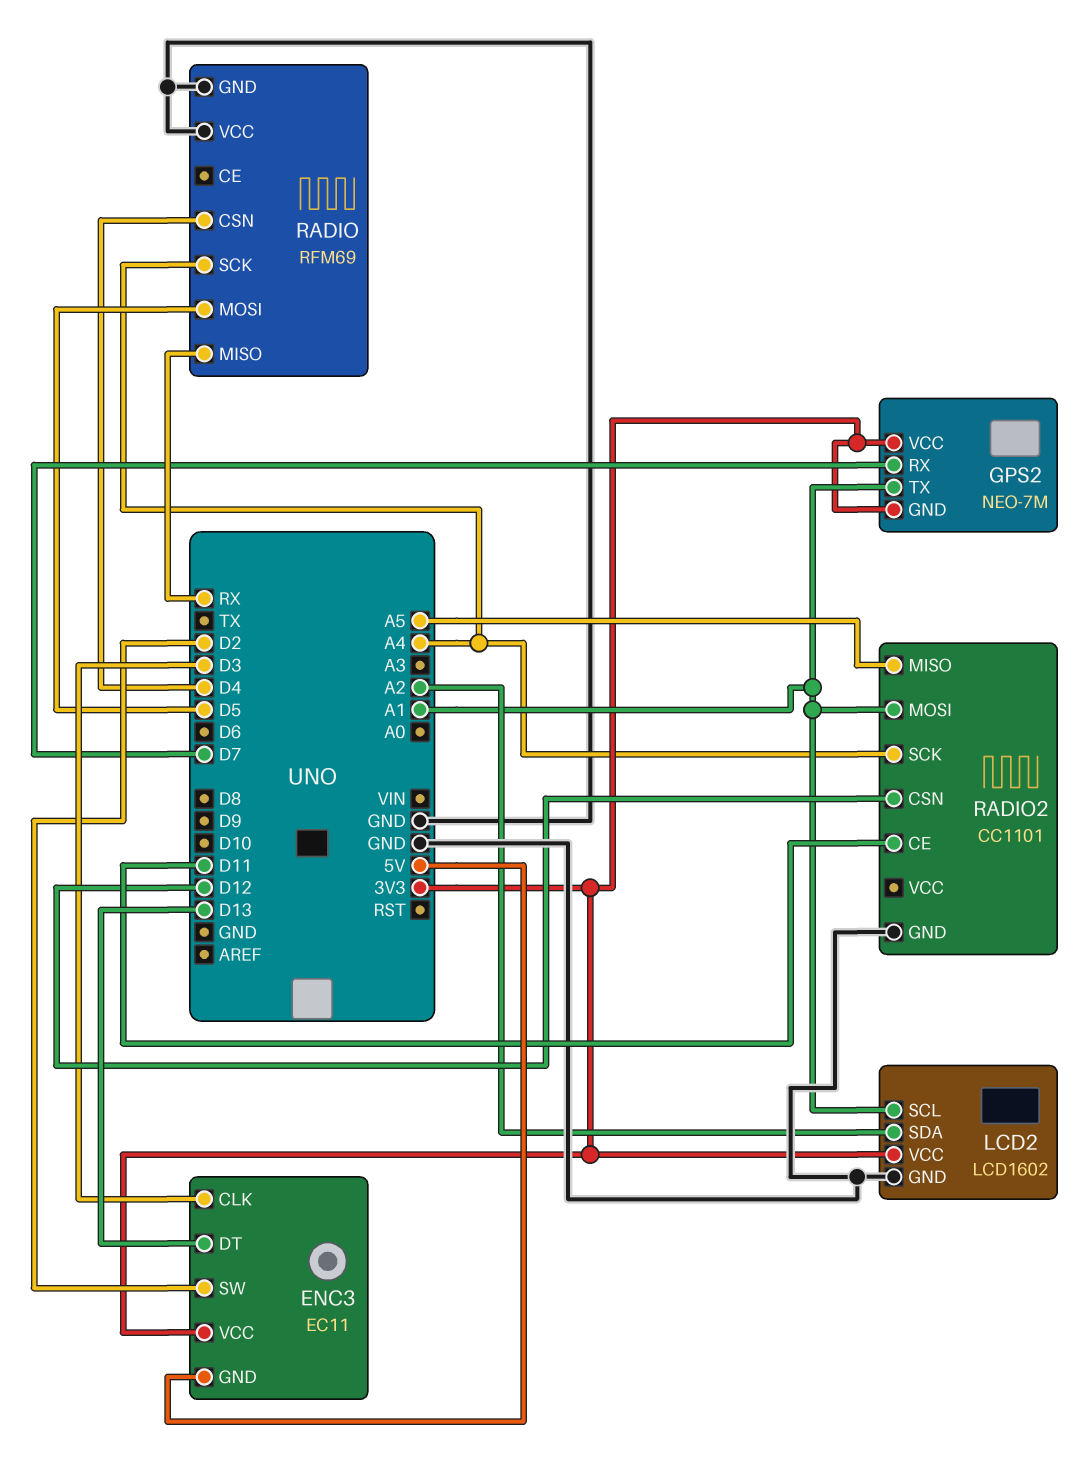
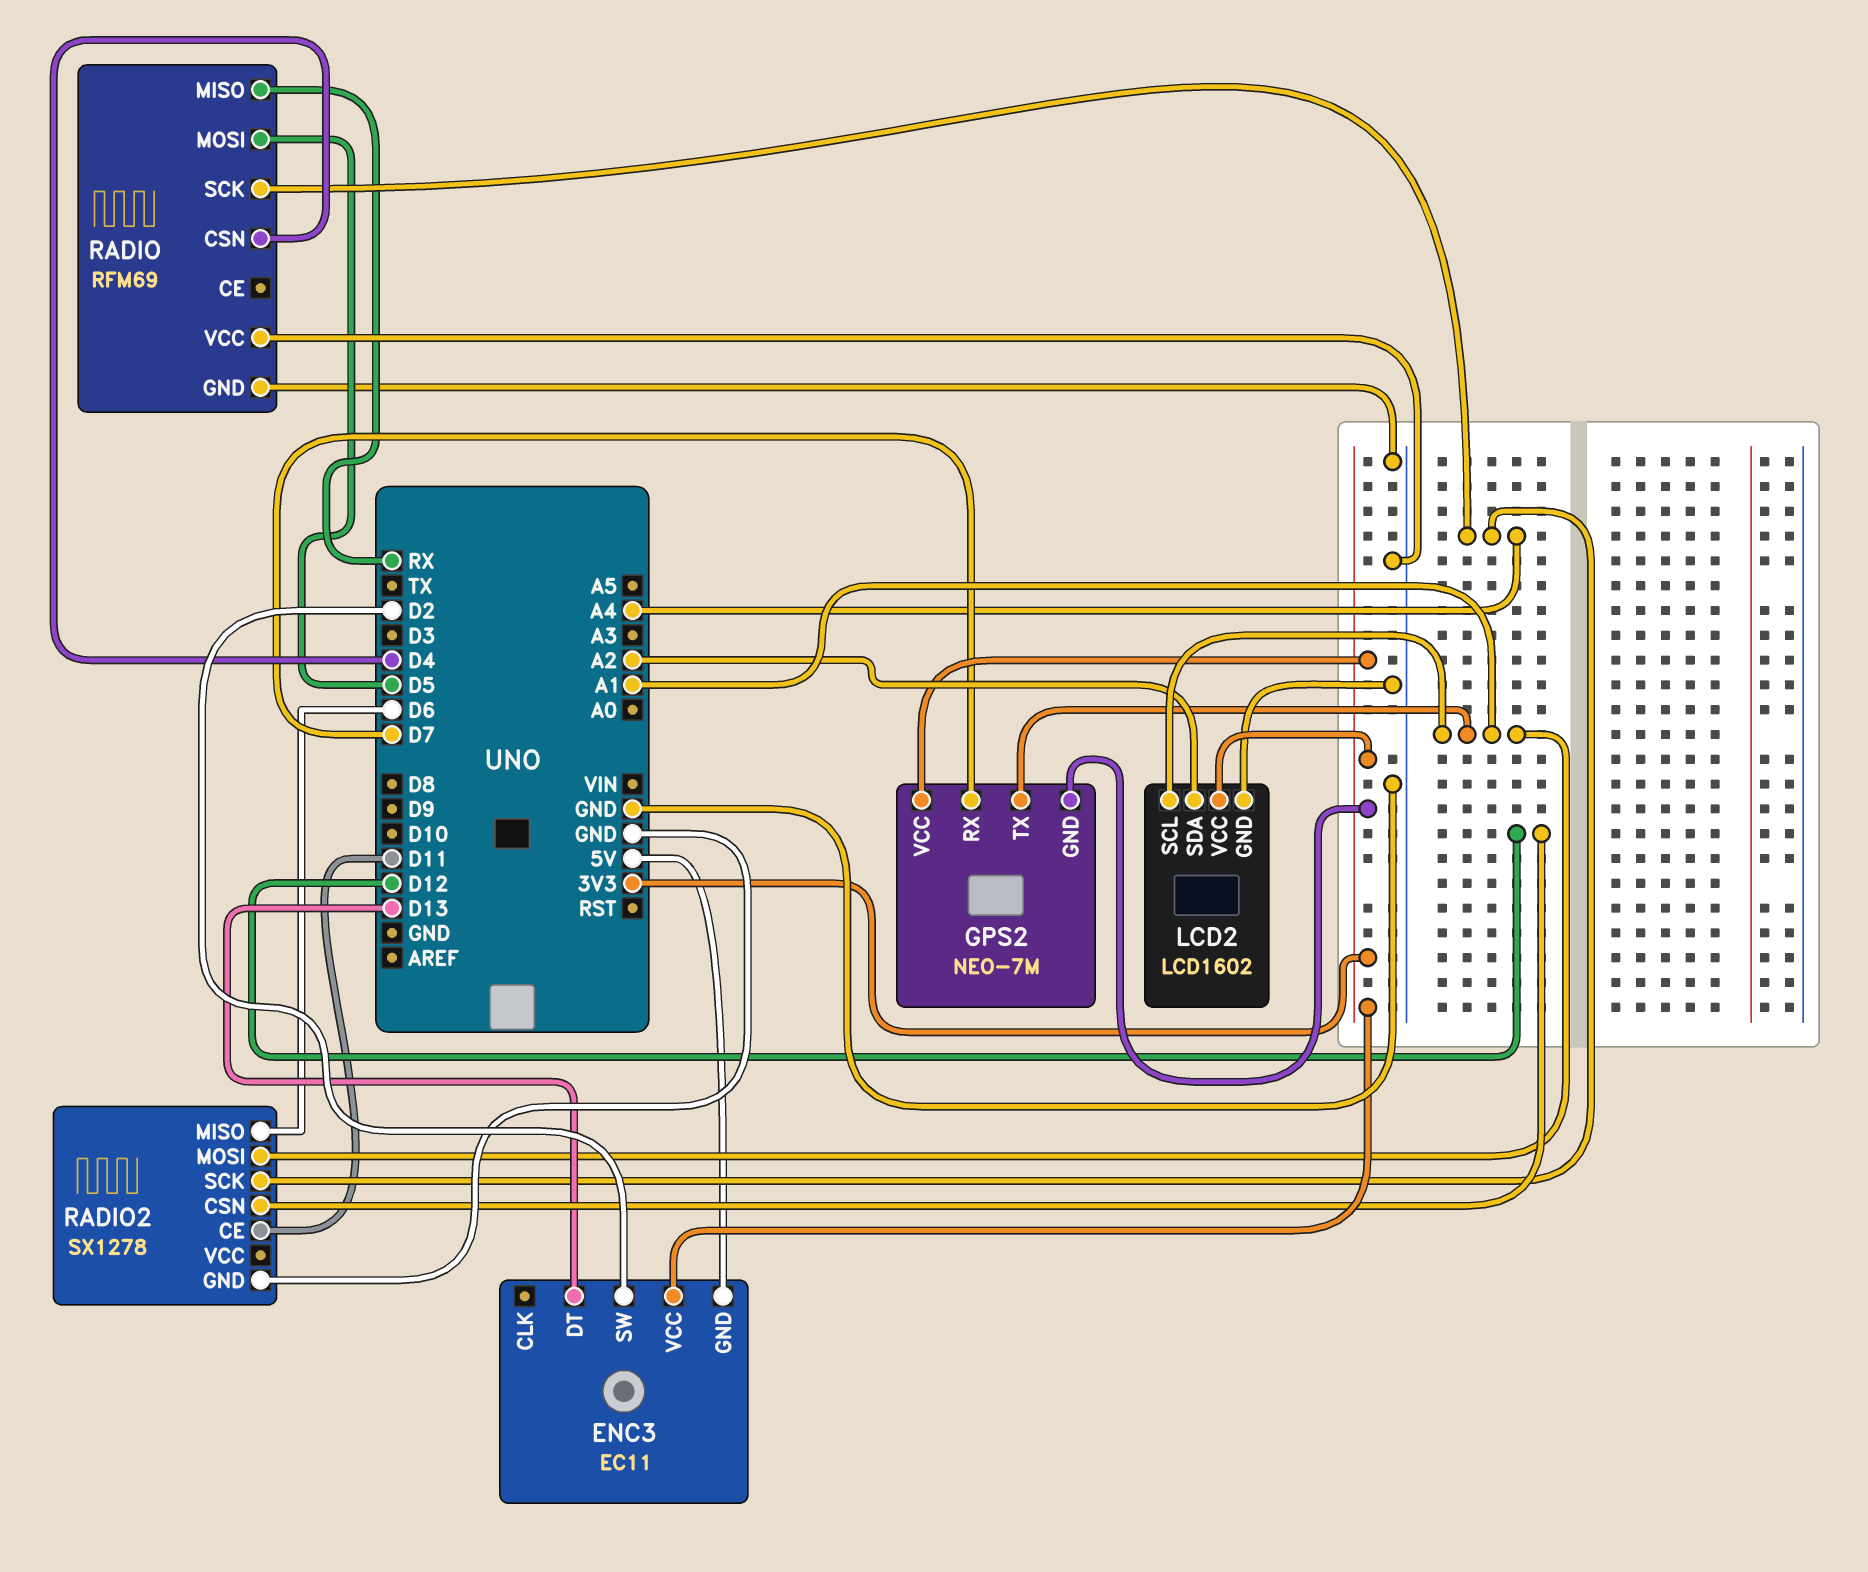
ENC3 pin CLK: D3 -> none
RADIO2: CC1101 -> SX1278
RADIO2 pin MISO: A5 -> D6

